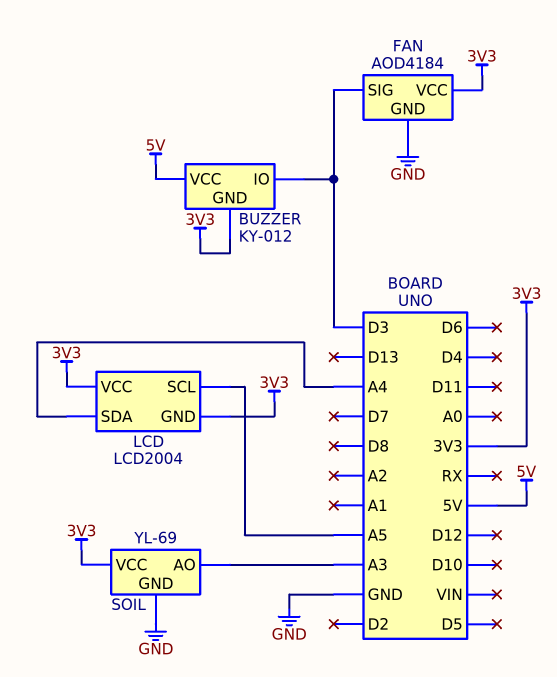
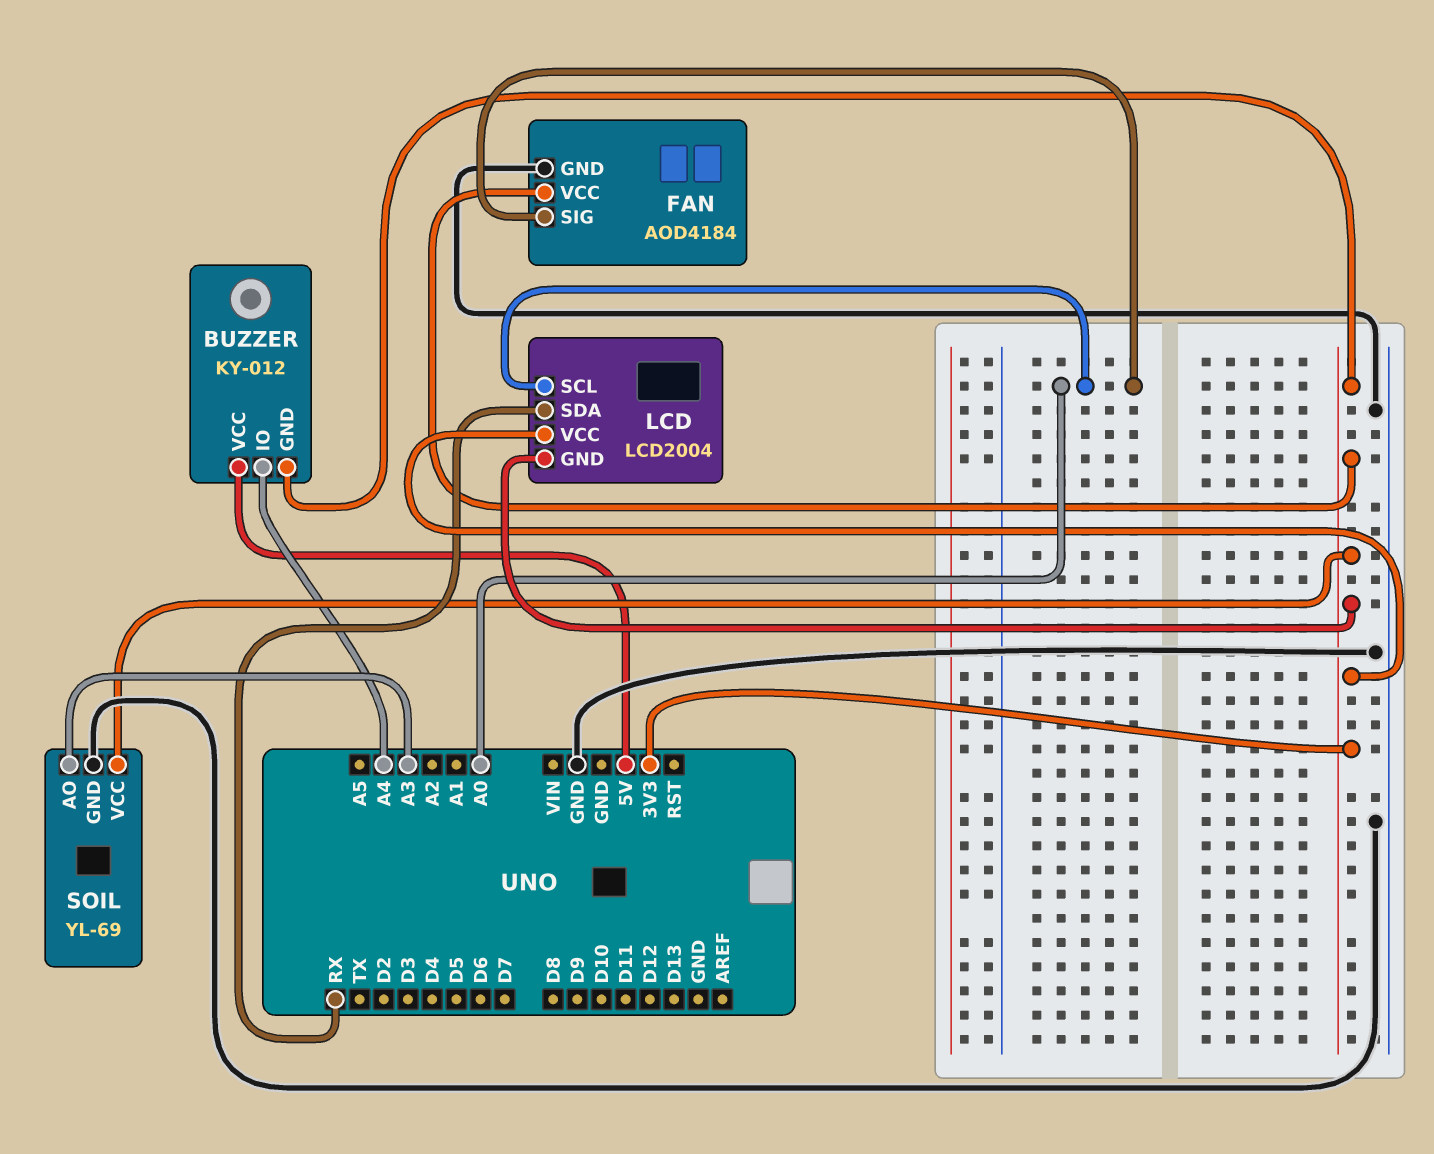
BUZZER pin IO: D3 -> A4
FAN pin SIG: D3 -> A0
LCD pin SCL: A5 -> A0
LCD pin SDA: A4 -> RX

